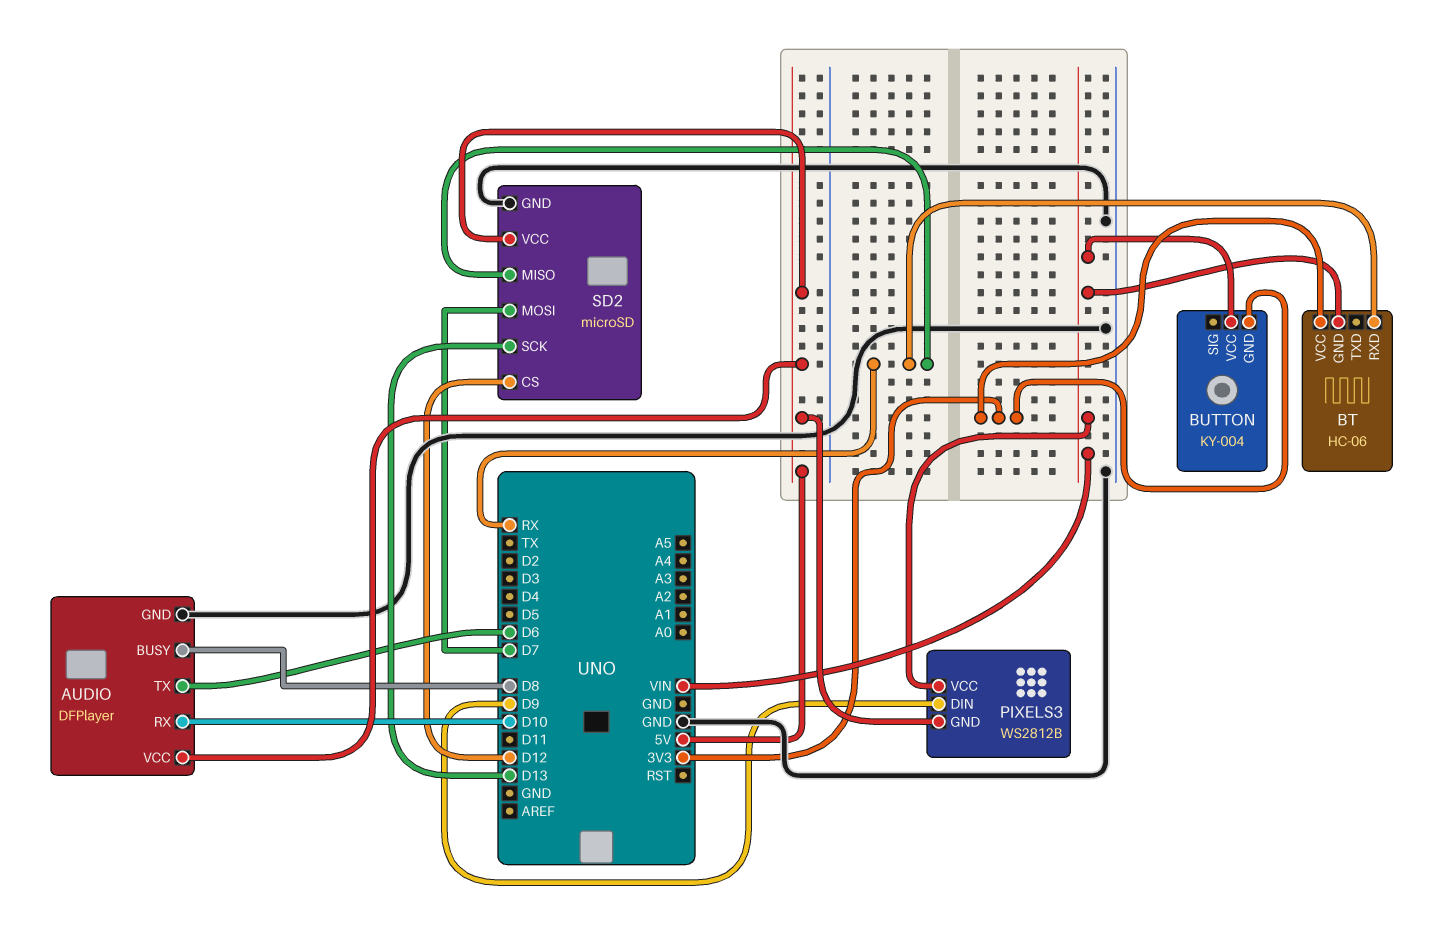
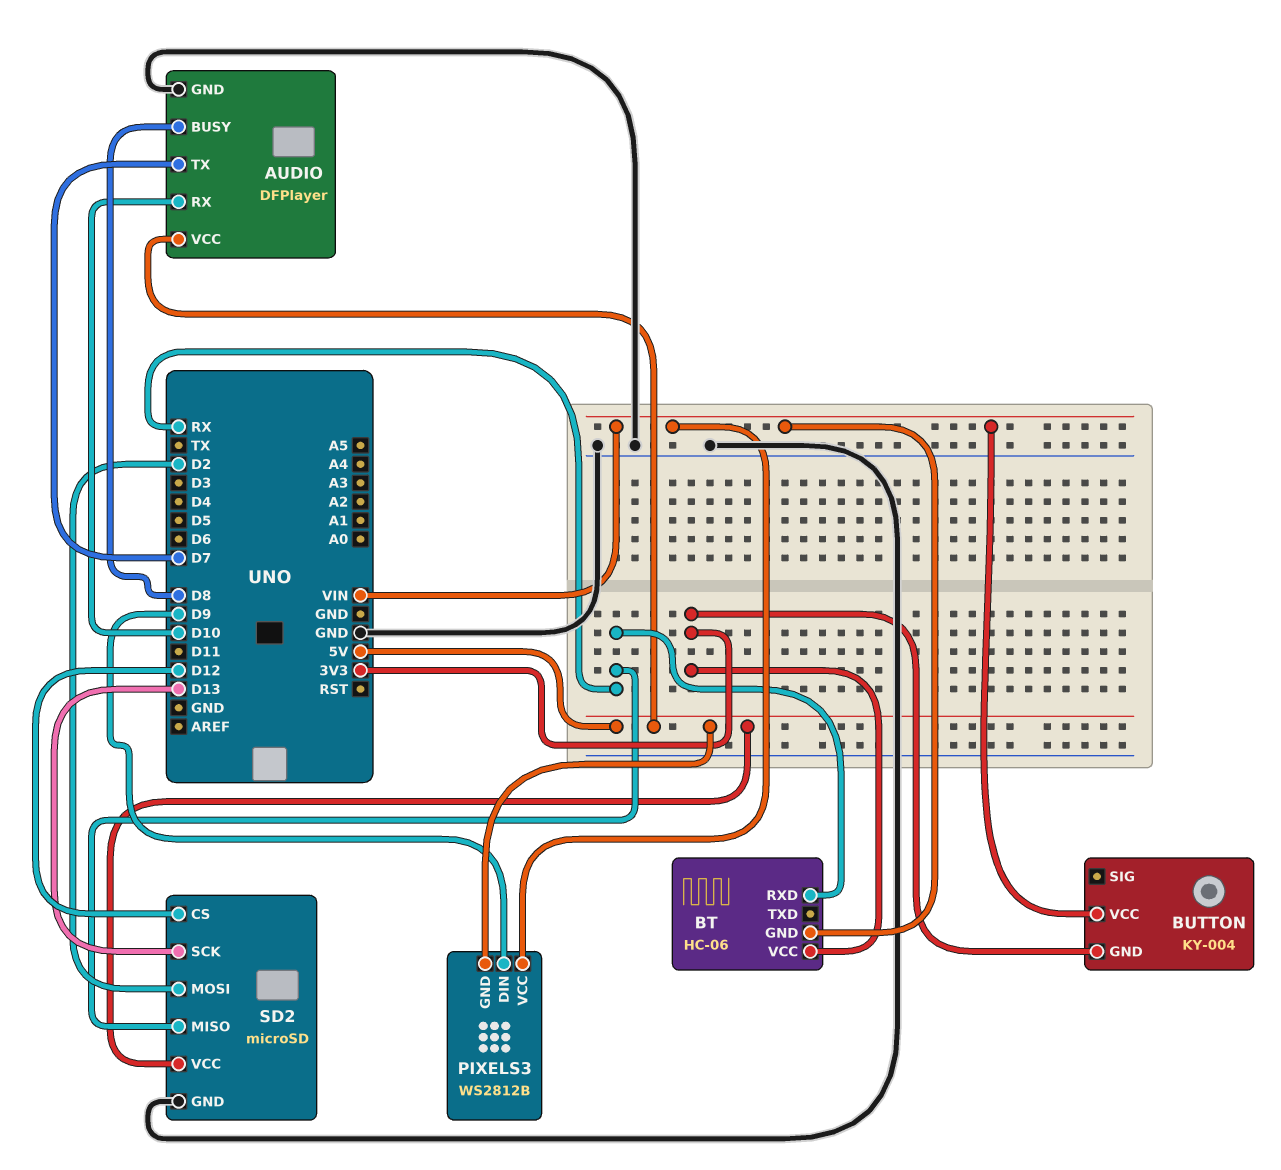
AUDIO pin TX: D6 -> D7
SD2 pin MOSI: D7 -> D2

